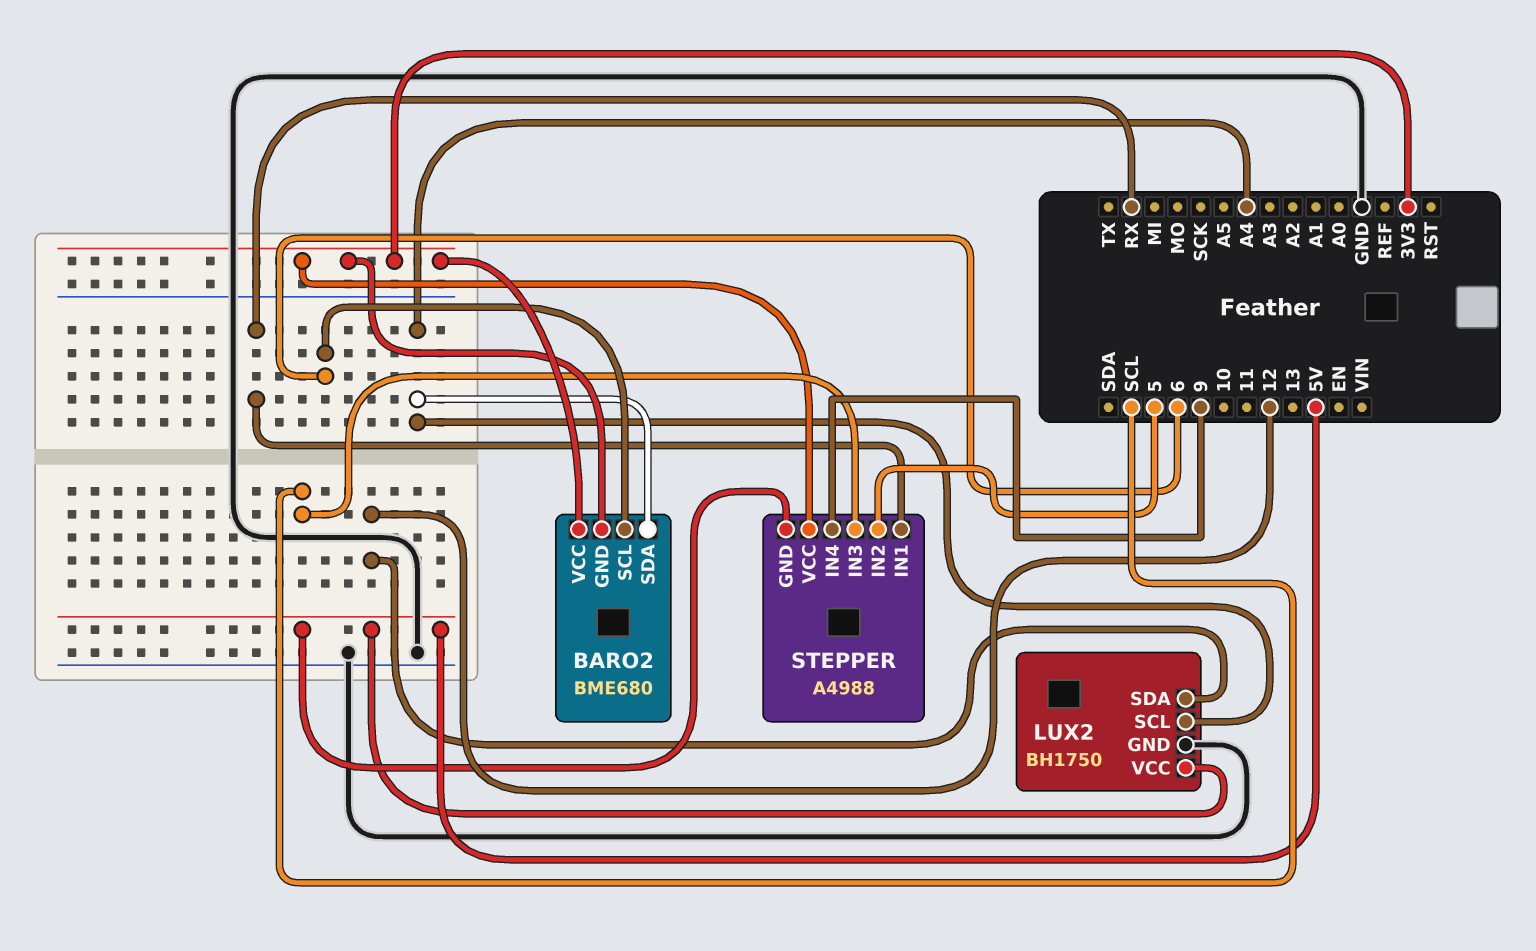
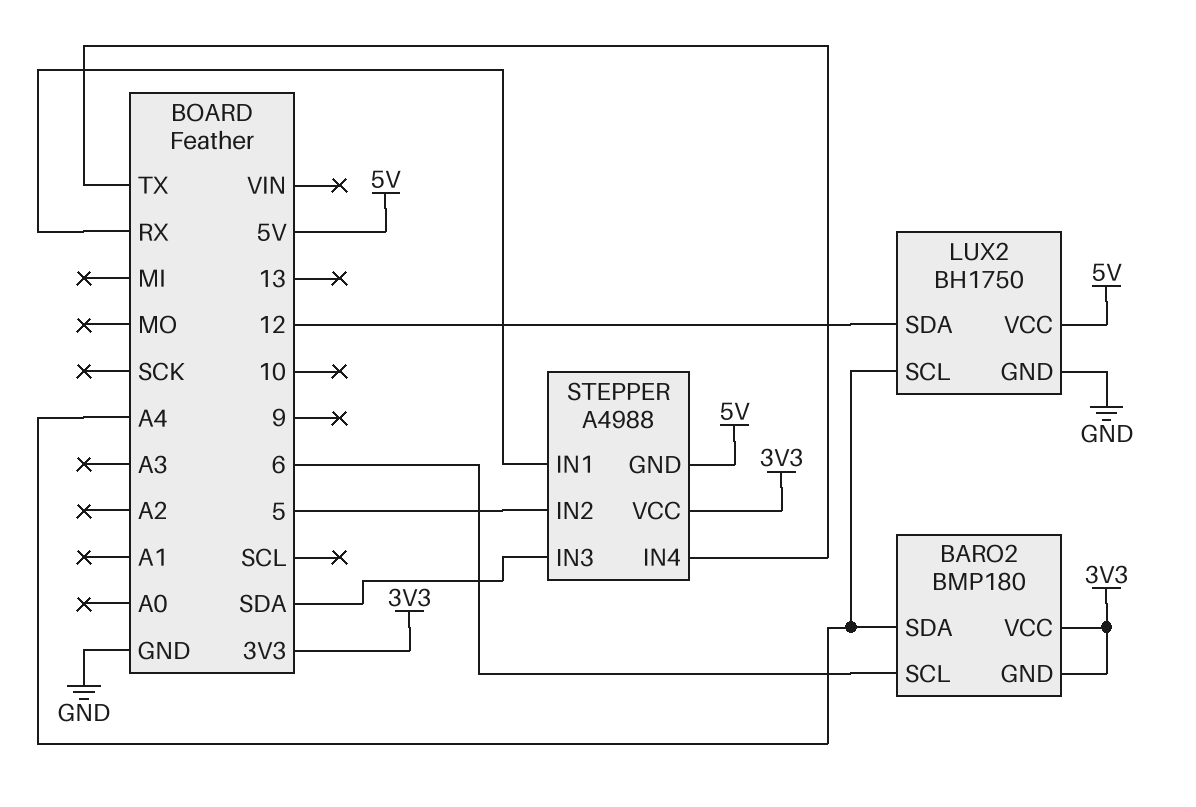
BARO2: BME680 -> BMP180
STEPPER pin IN3: SCL -> SDA
STEPPER pin IN4: 9 -> TX

